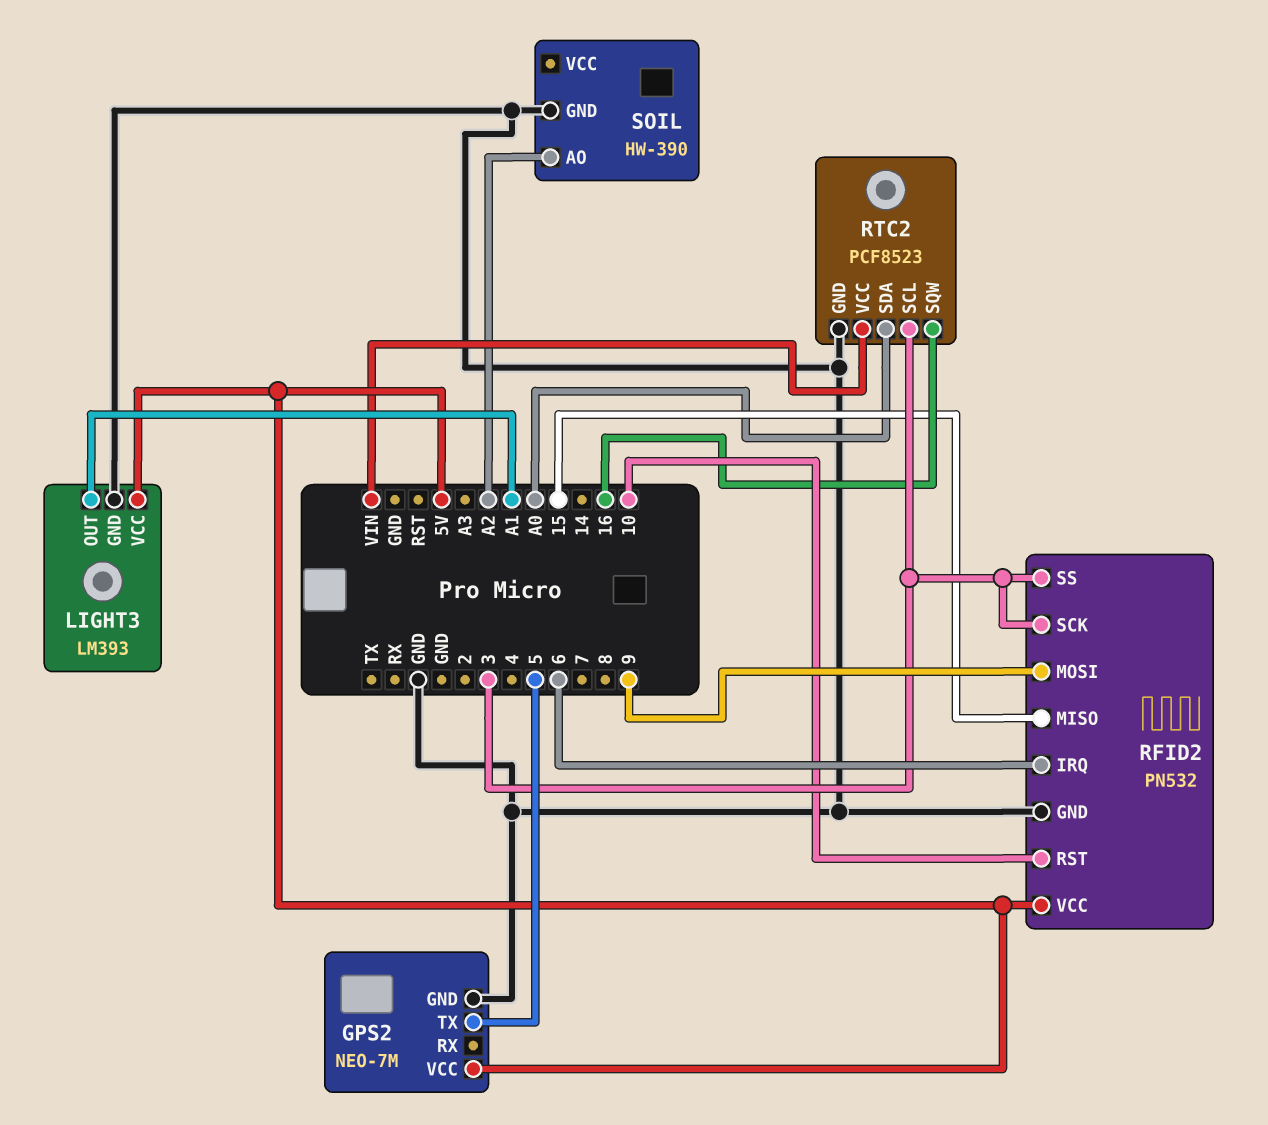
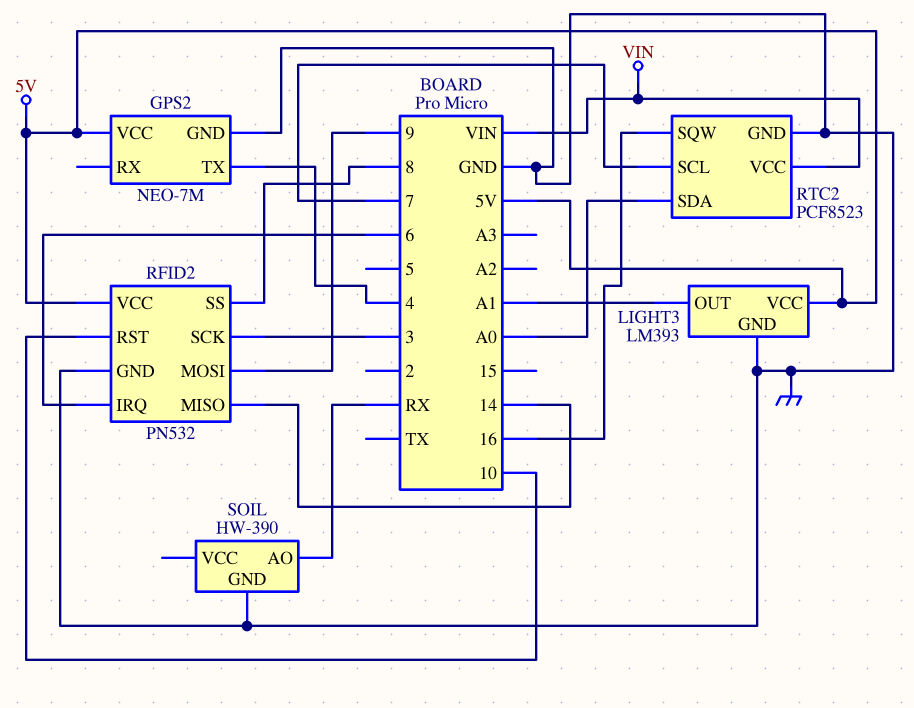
GPS2 pin TX: 5 -> 4
RFID2 pin MISO: 15 -> 14
RFID2 pin SS: 3 -> 8
RTC2 pin SCL: 3 -> 7
SOIL pin AO: A2 -> RX

